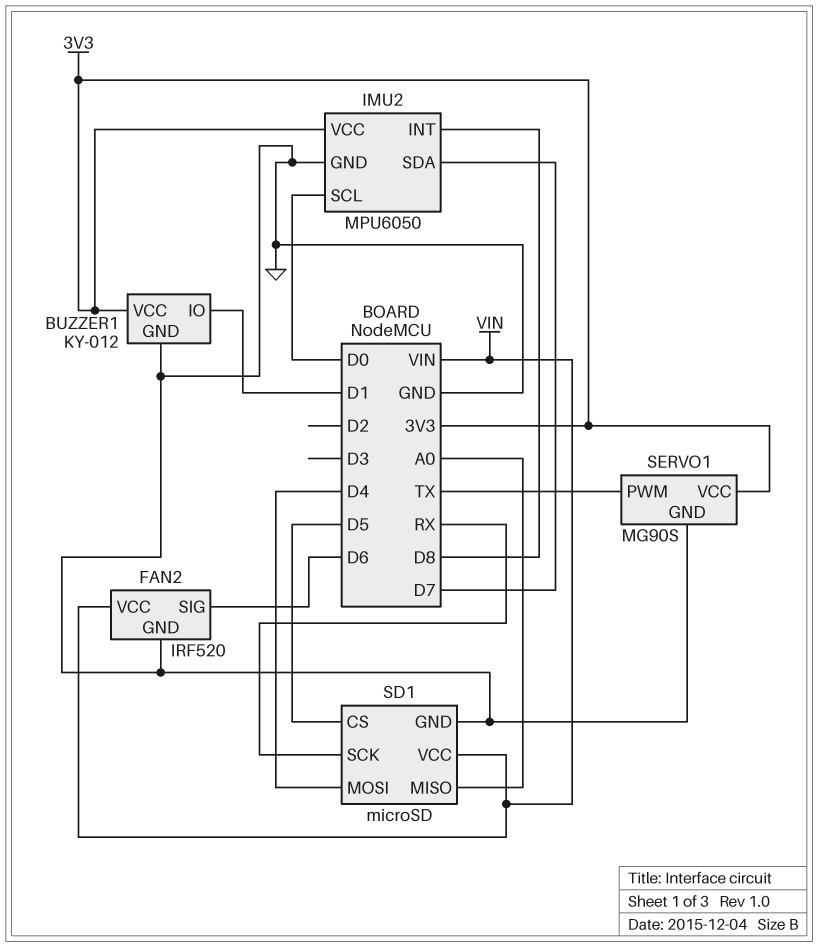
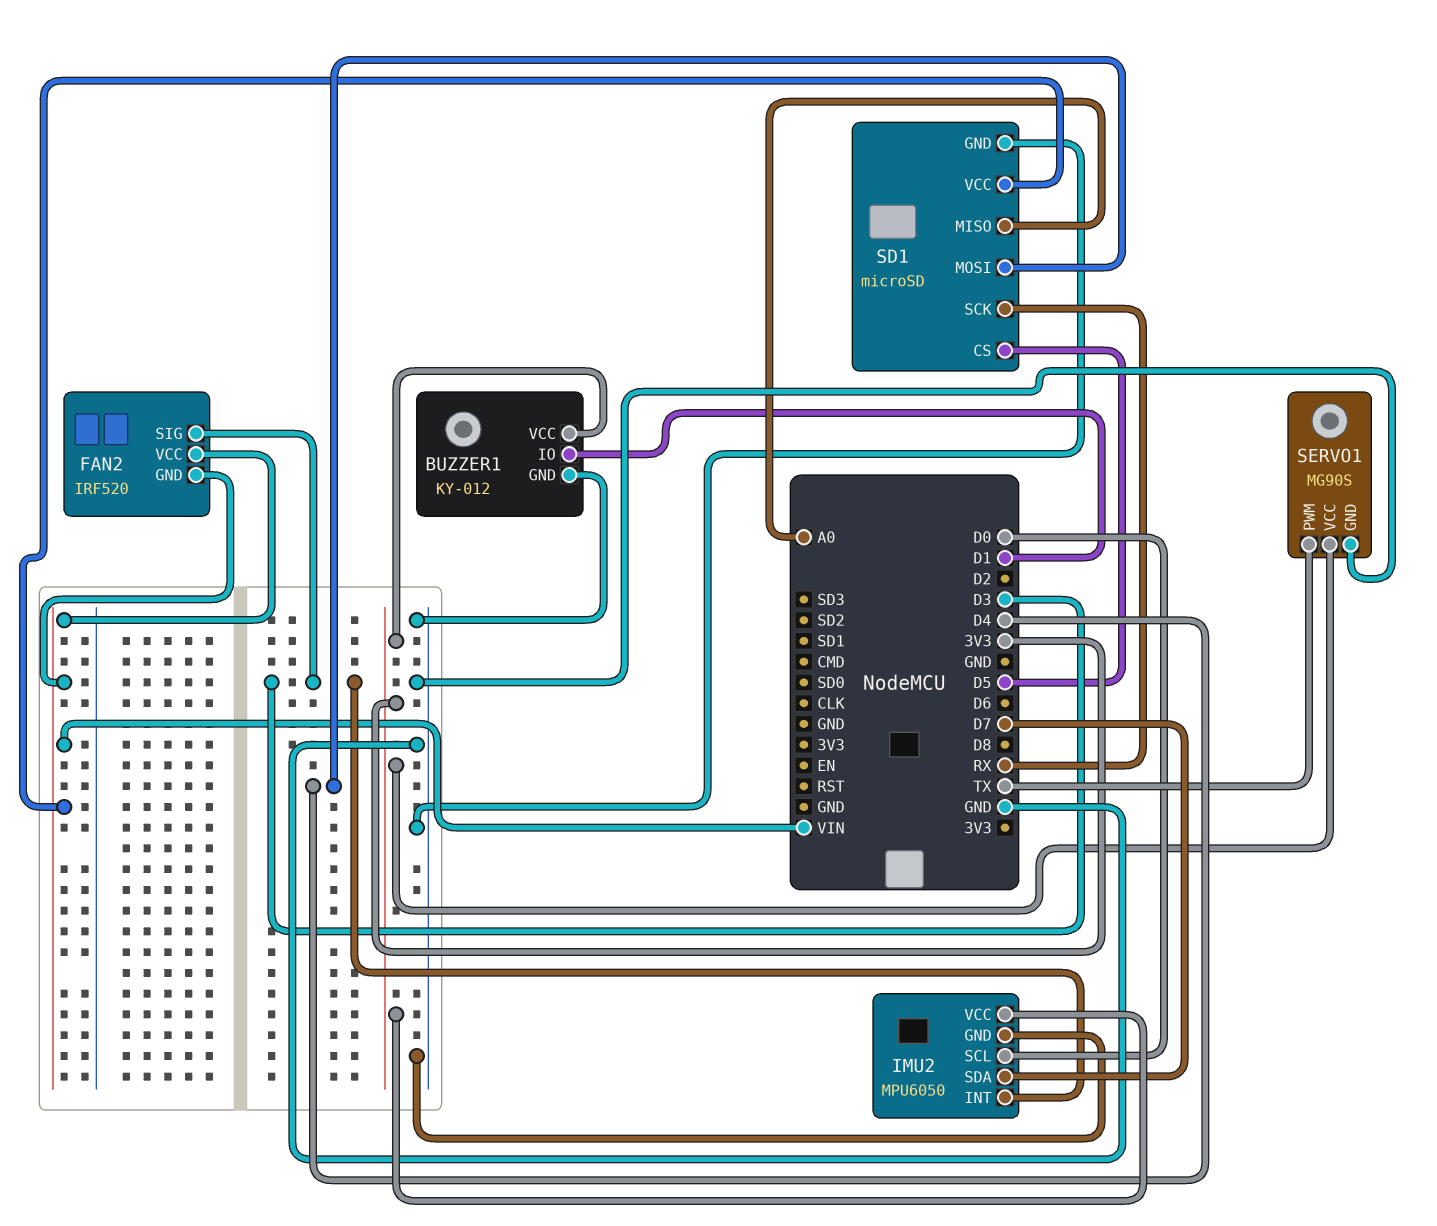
FAN2 pin GND: GND -> VIN
FAN2 pin SIG: D6 -> D3
IMU2 pin INT: D8 -> D3

